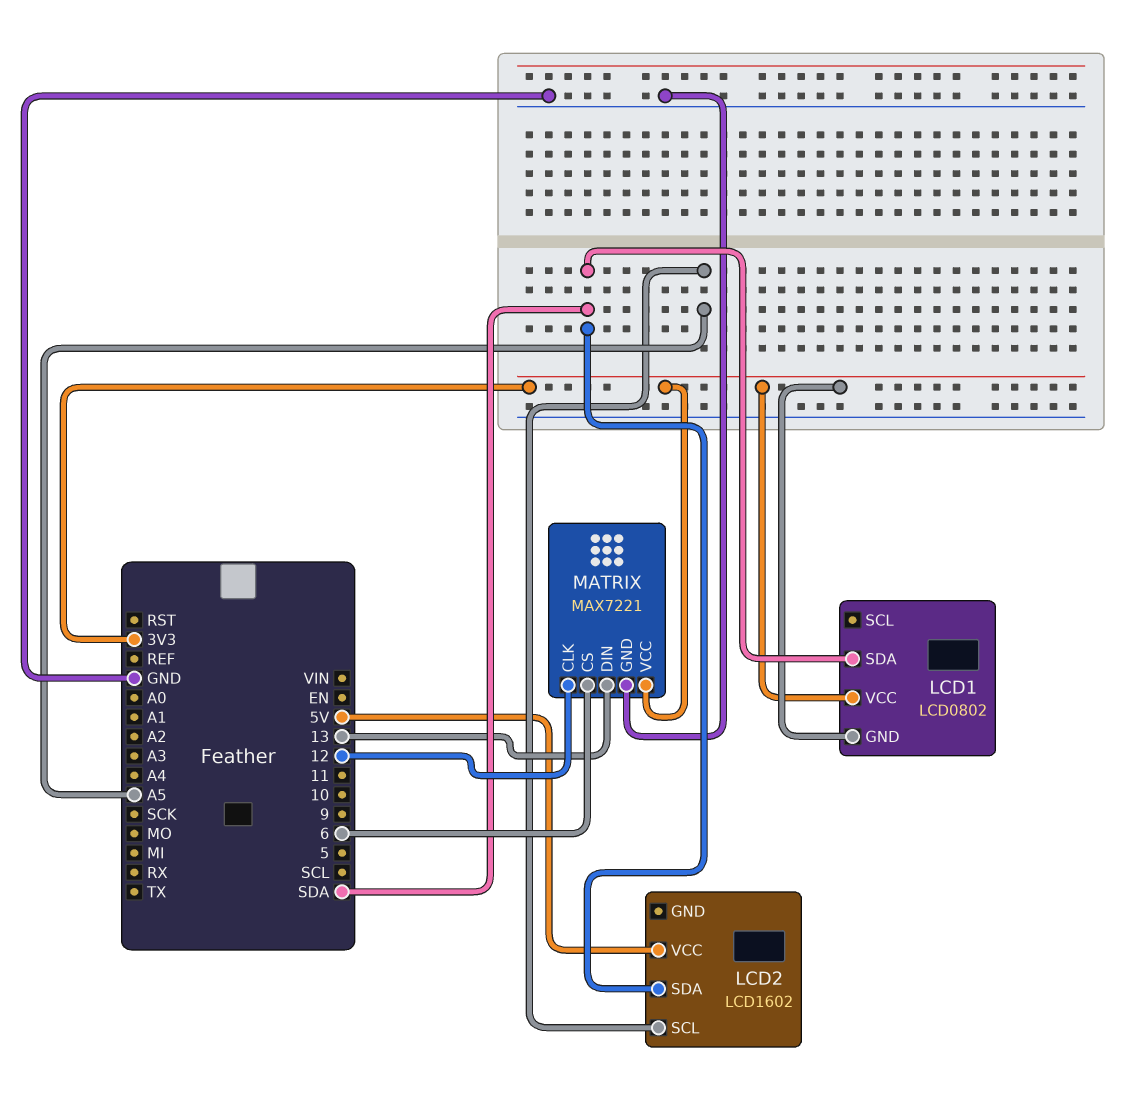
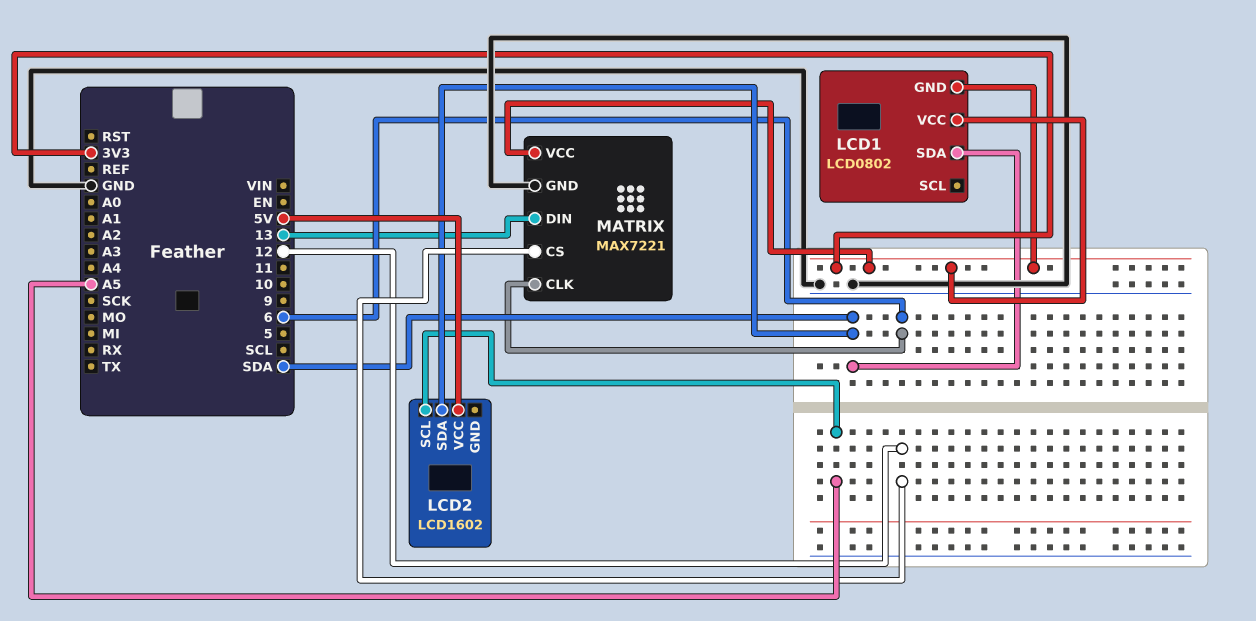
MATRIX pin CLK: 12 -> 6
MATRIX pin CS: 6 -> 12

